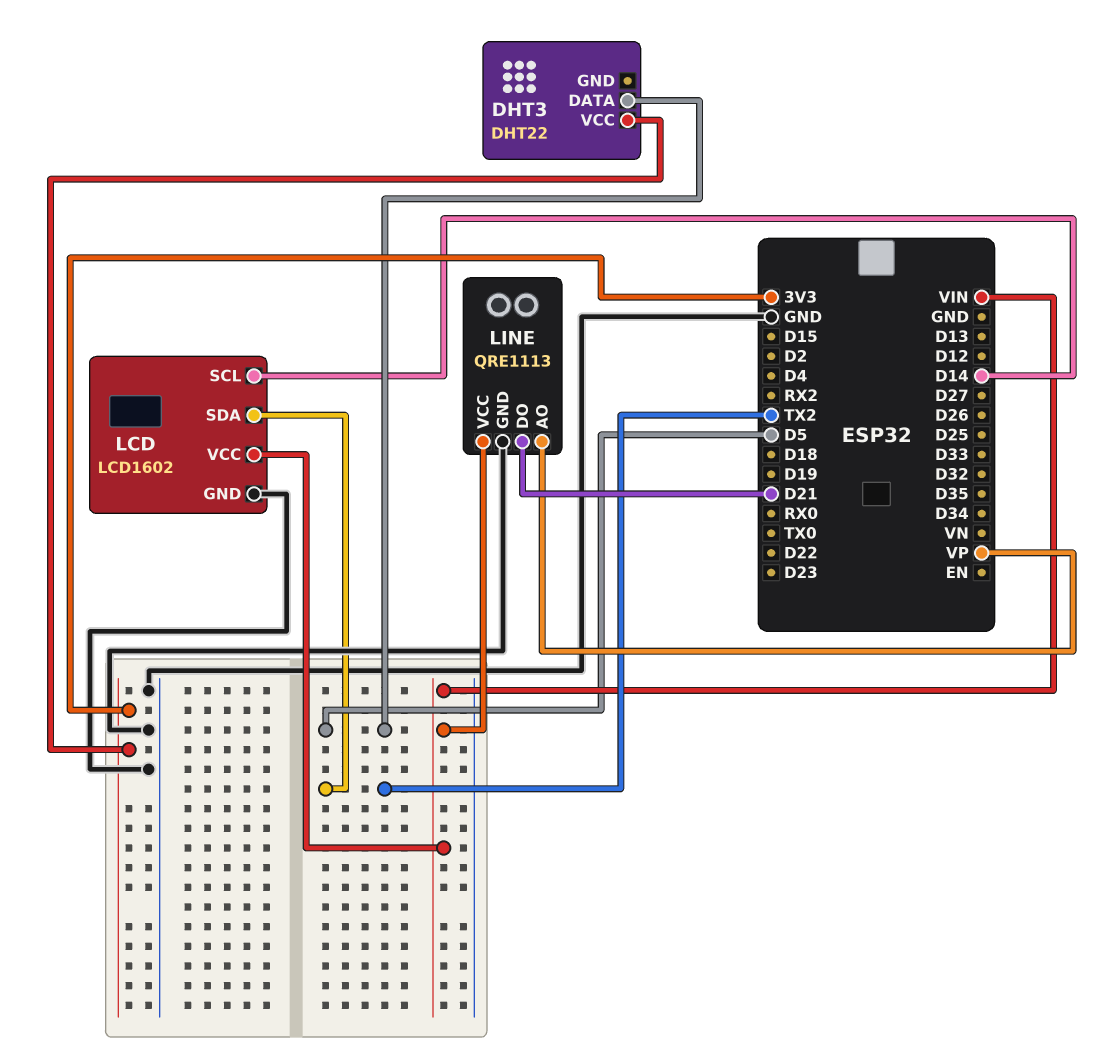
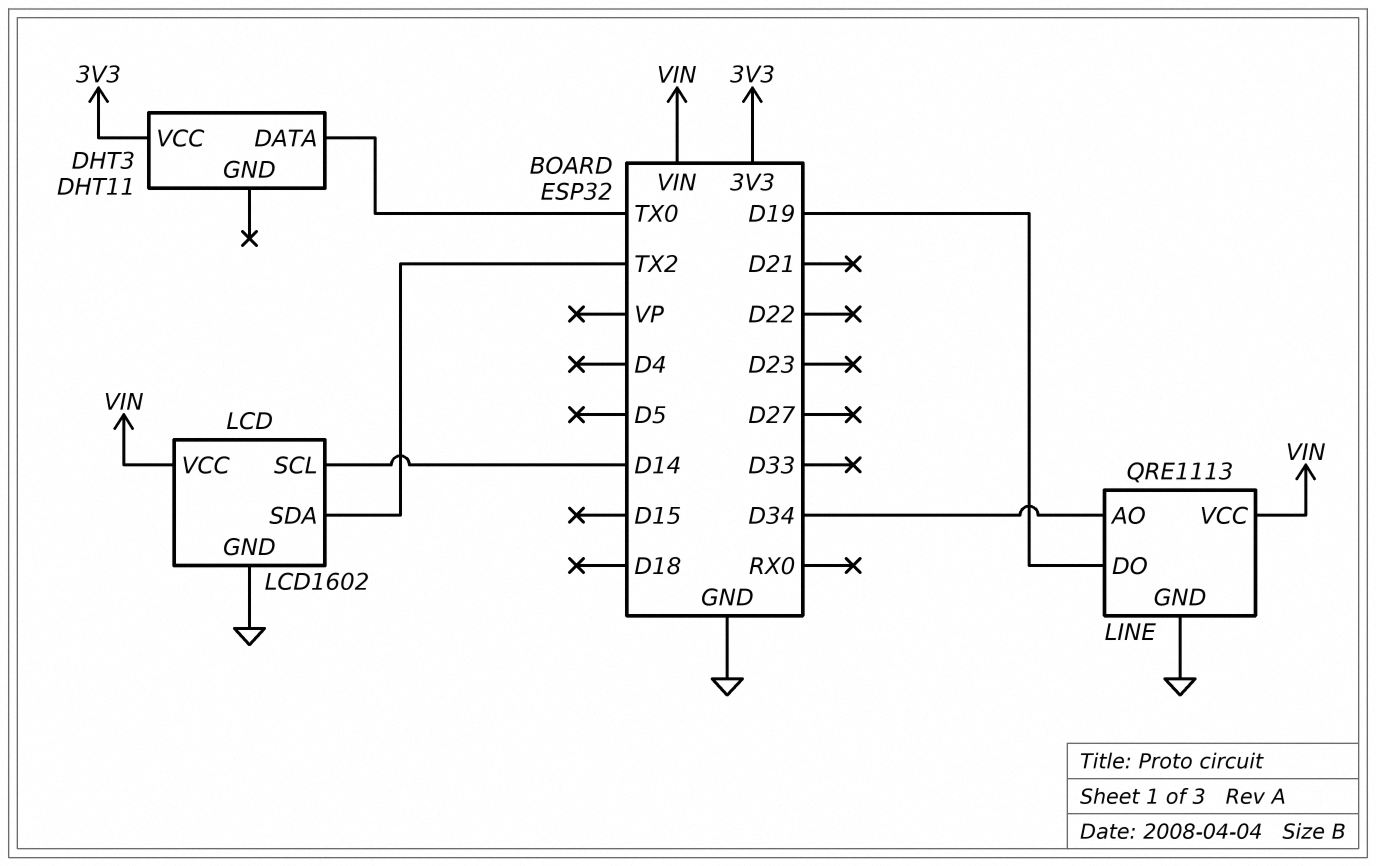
DHT3: DHT22 -> DHT11
DHT3 pin DATA: D5 -> TX0
LINE pin AO: VP -> D34
LINE pin DO: D21 -> D19

